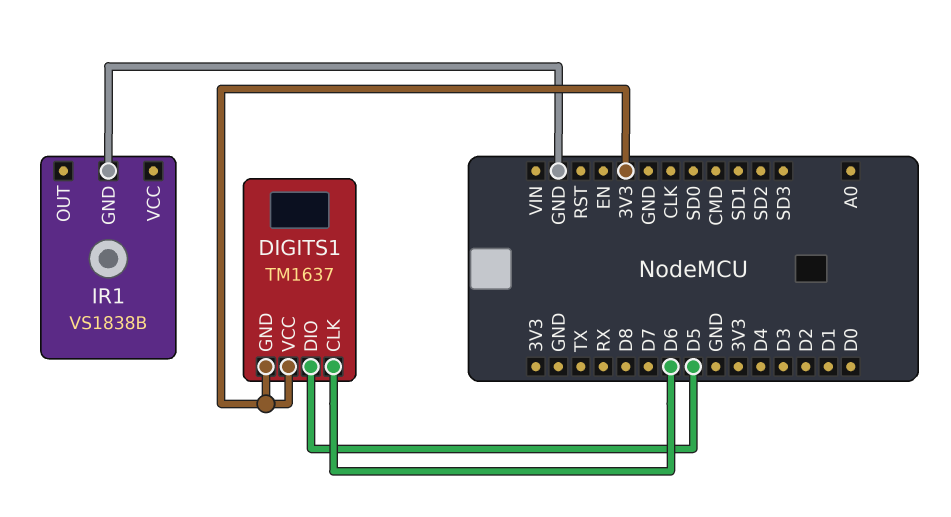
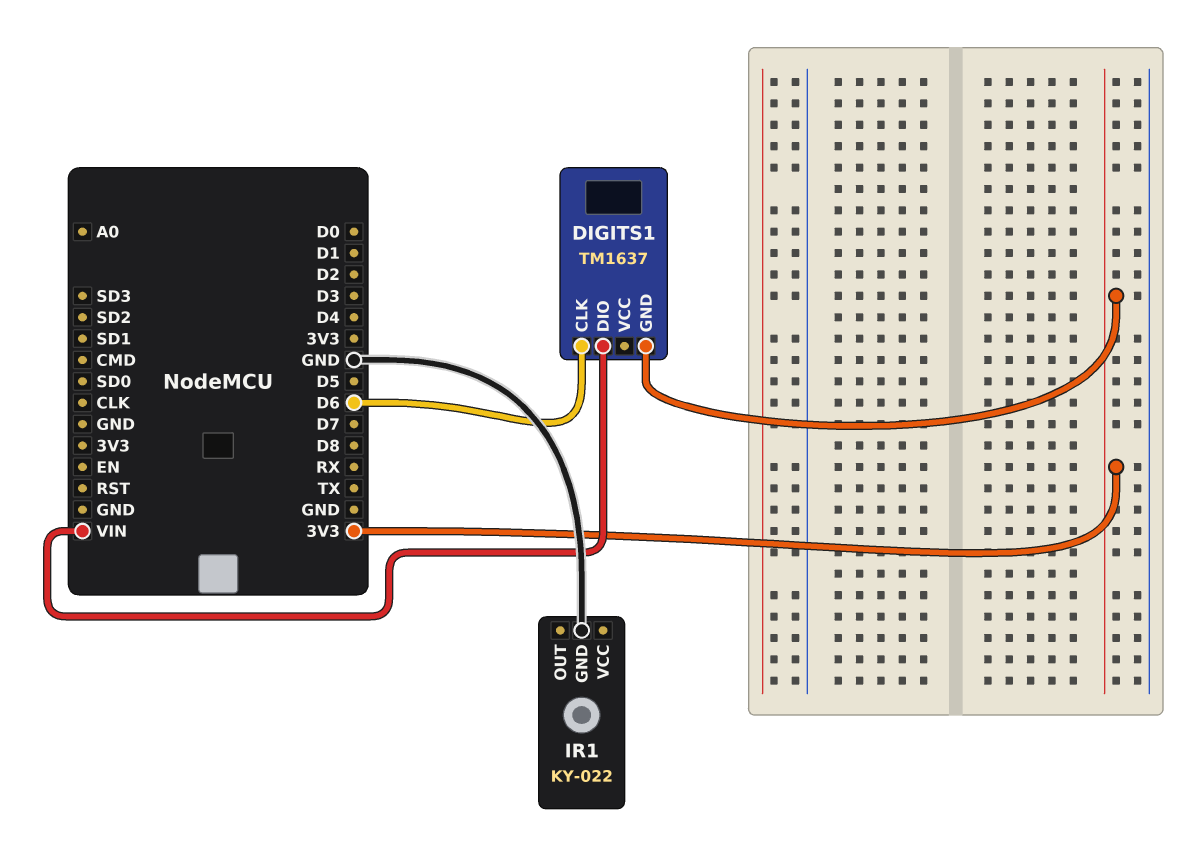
DIGITS1 pin DIO: D5 -> VIN
DIGITS1 pin VCC: 3V3 -> none
IR1: VS1838B -> KY-022

